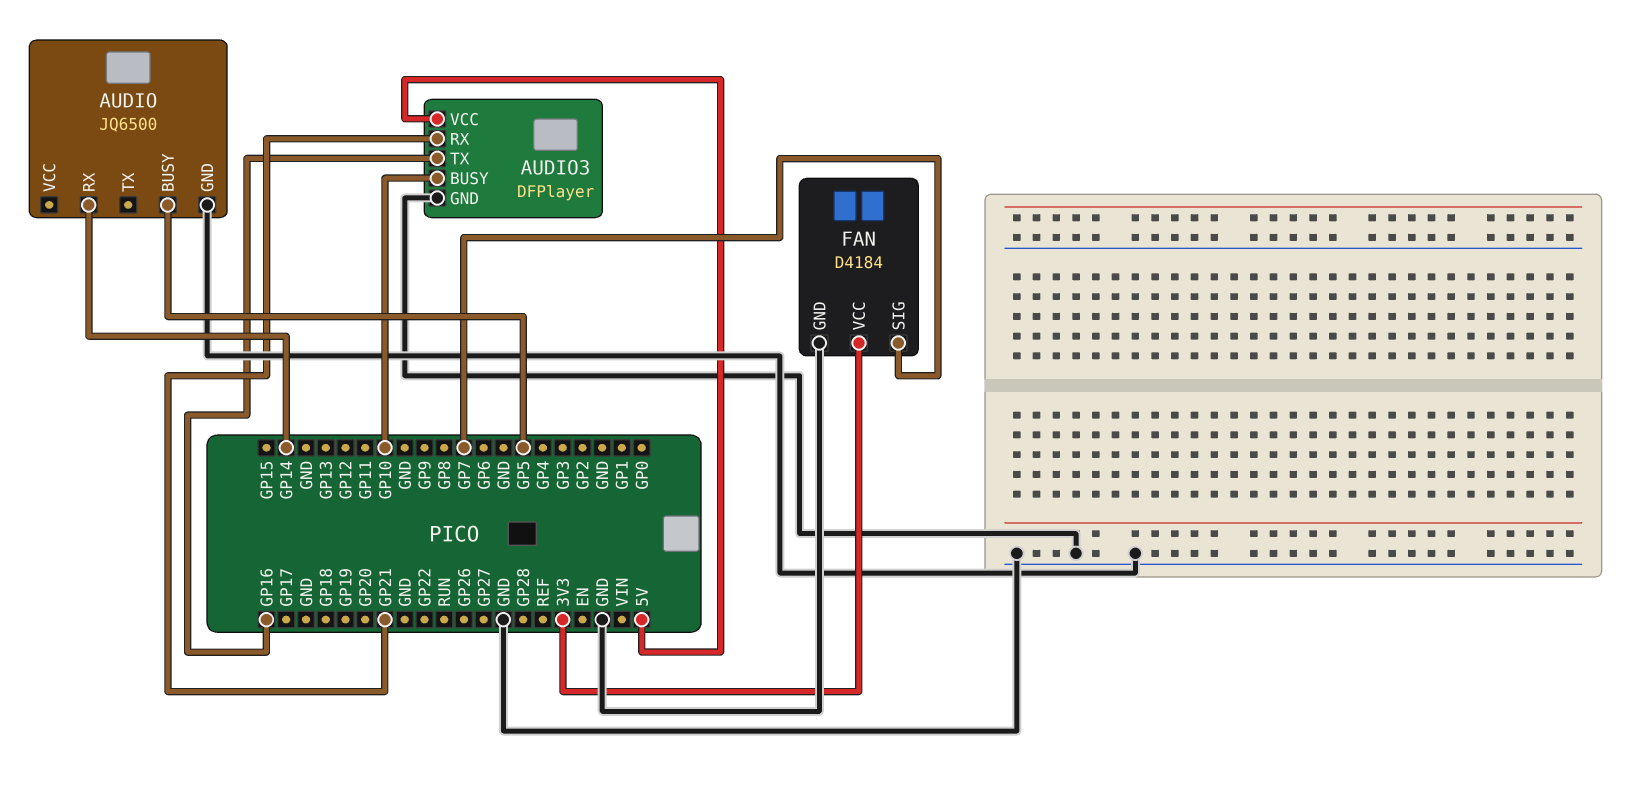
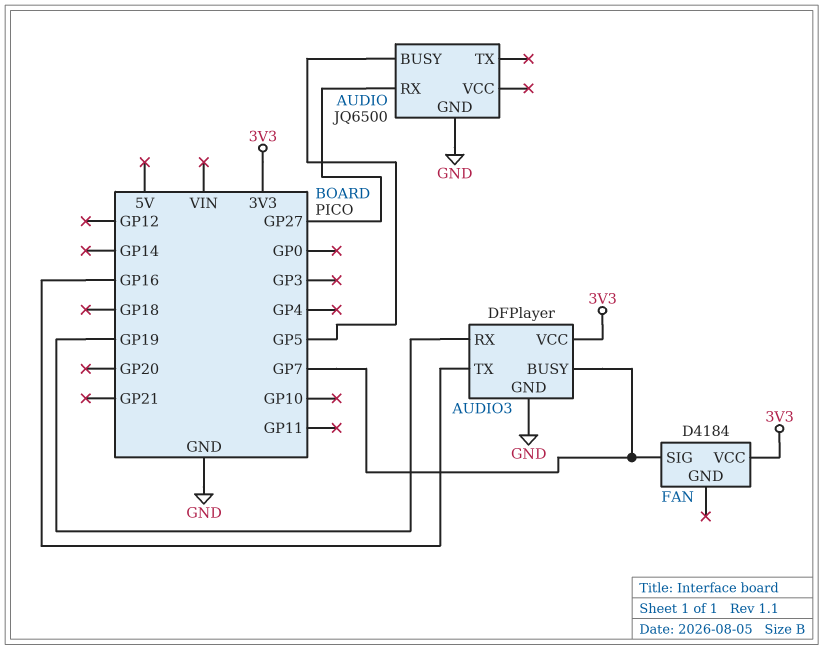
AUDIO pin RX: GP14 -> GP27
AUDIO3 pin BUSY: GP10 -> GP7
AUDIO3 pin RX: GP21 -> GP19
AUDIO3 pin VCC: 5V -> 3V3
FAN pin GND: GND -> none

